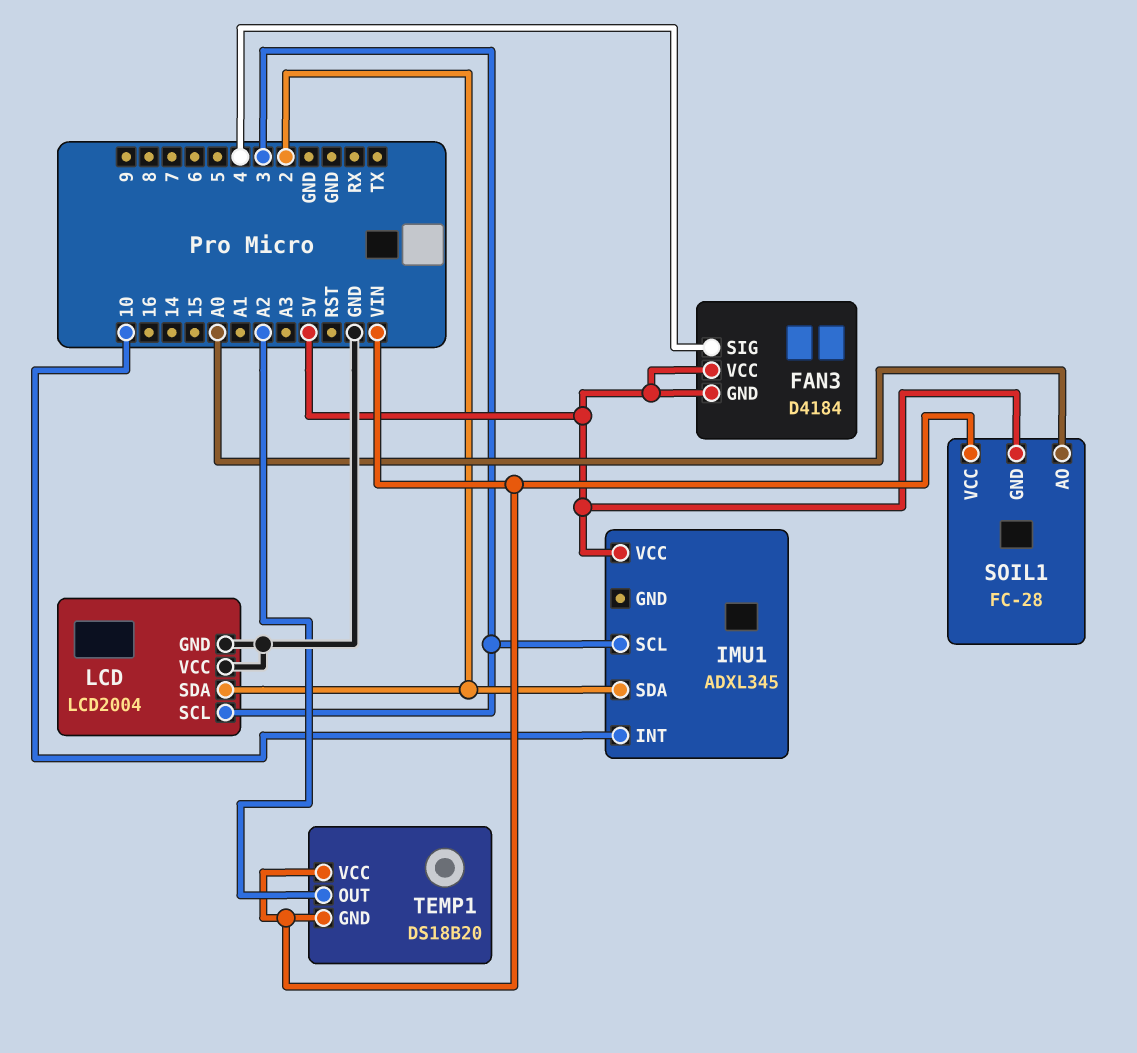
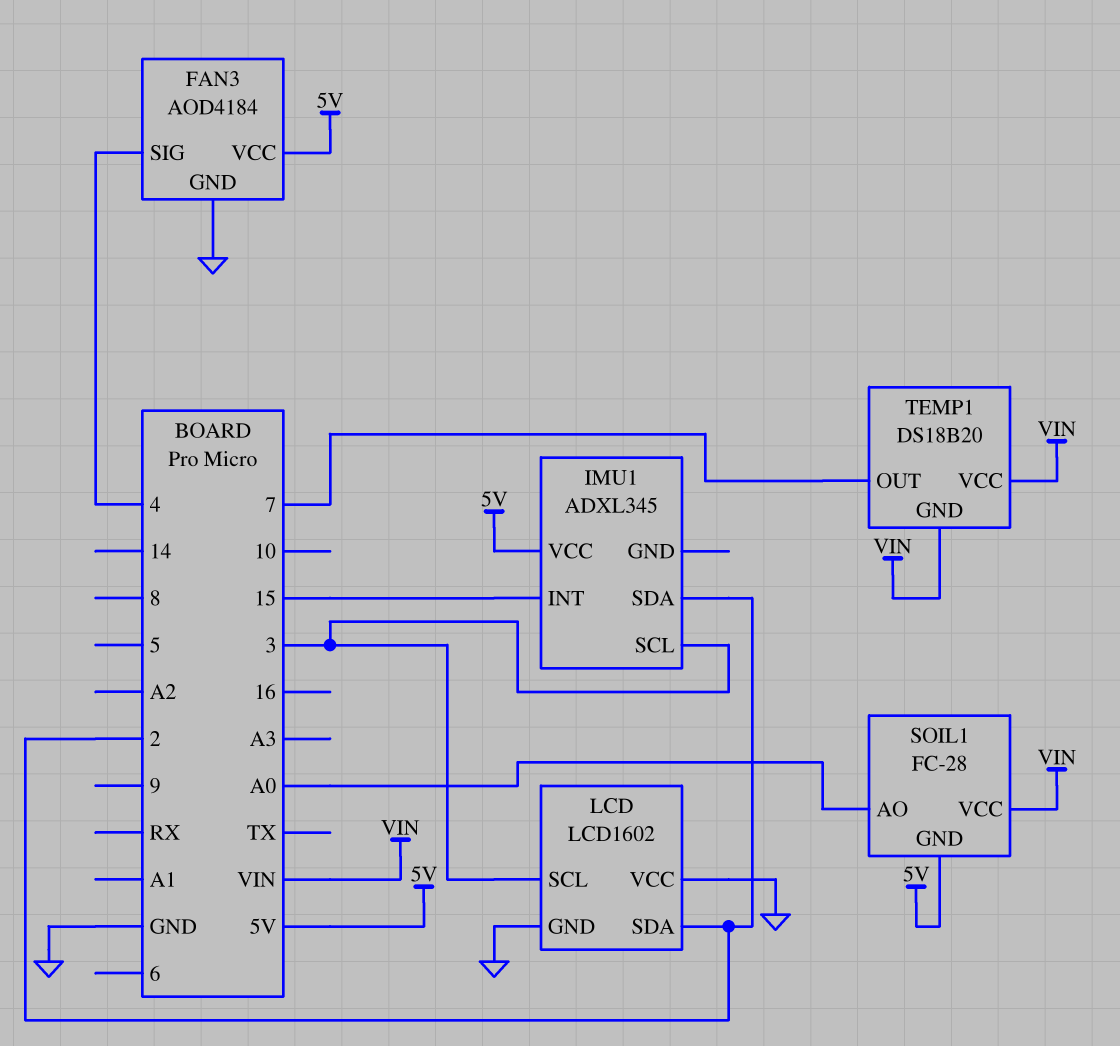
FAN3: D4184 -> AOD4184
FAN3 pin GND: 5V -> GND
IMU1 pin INT: 10 -> 15
LCD: LCD2004 -> LCD1602
TEMP1 pin OUT: A2 -> 7

